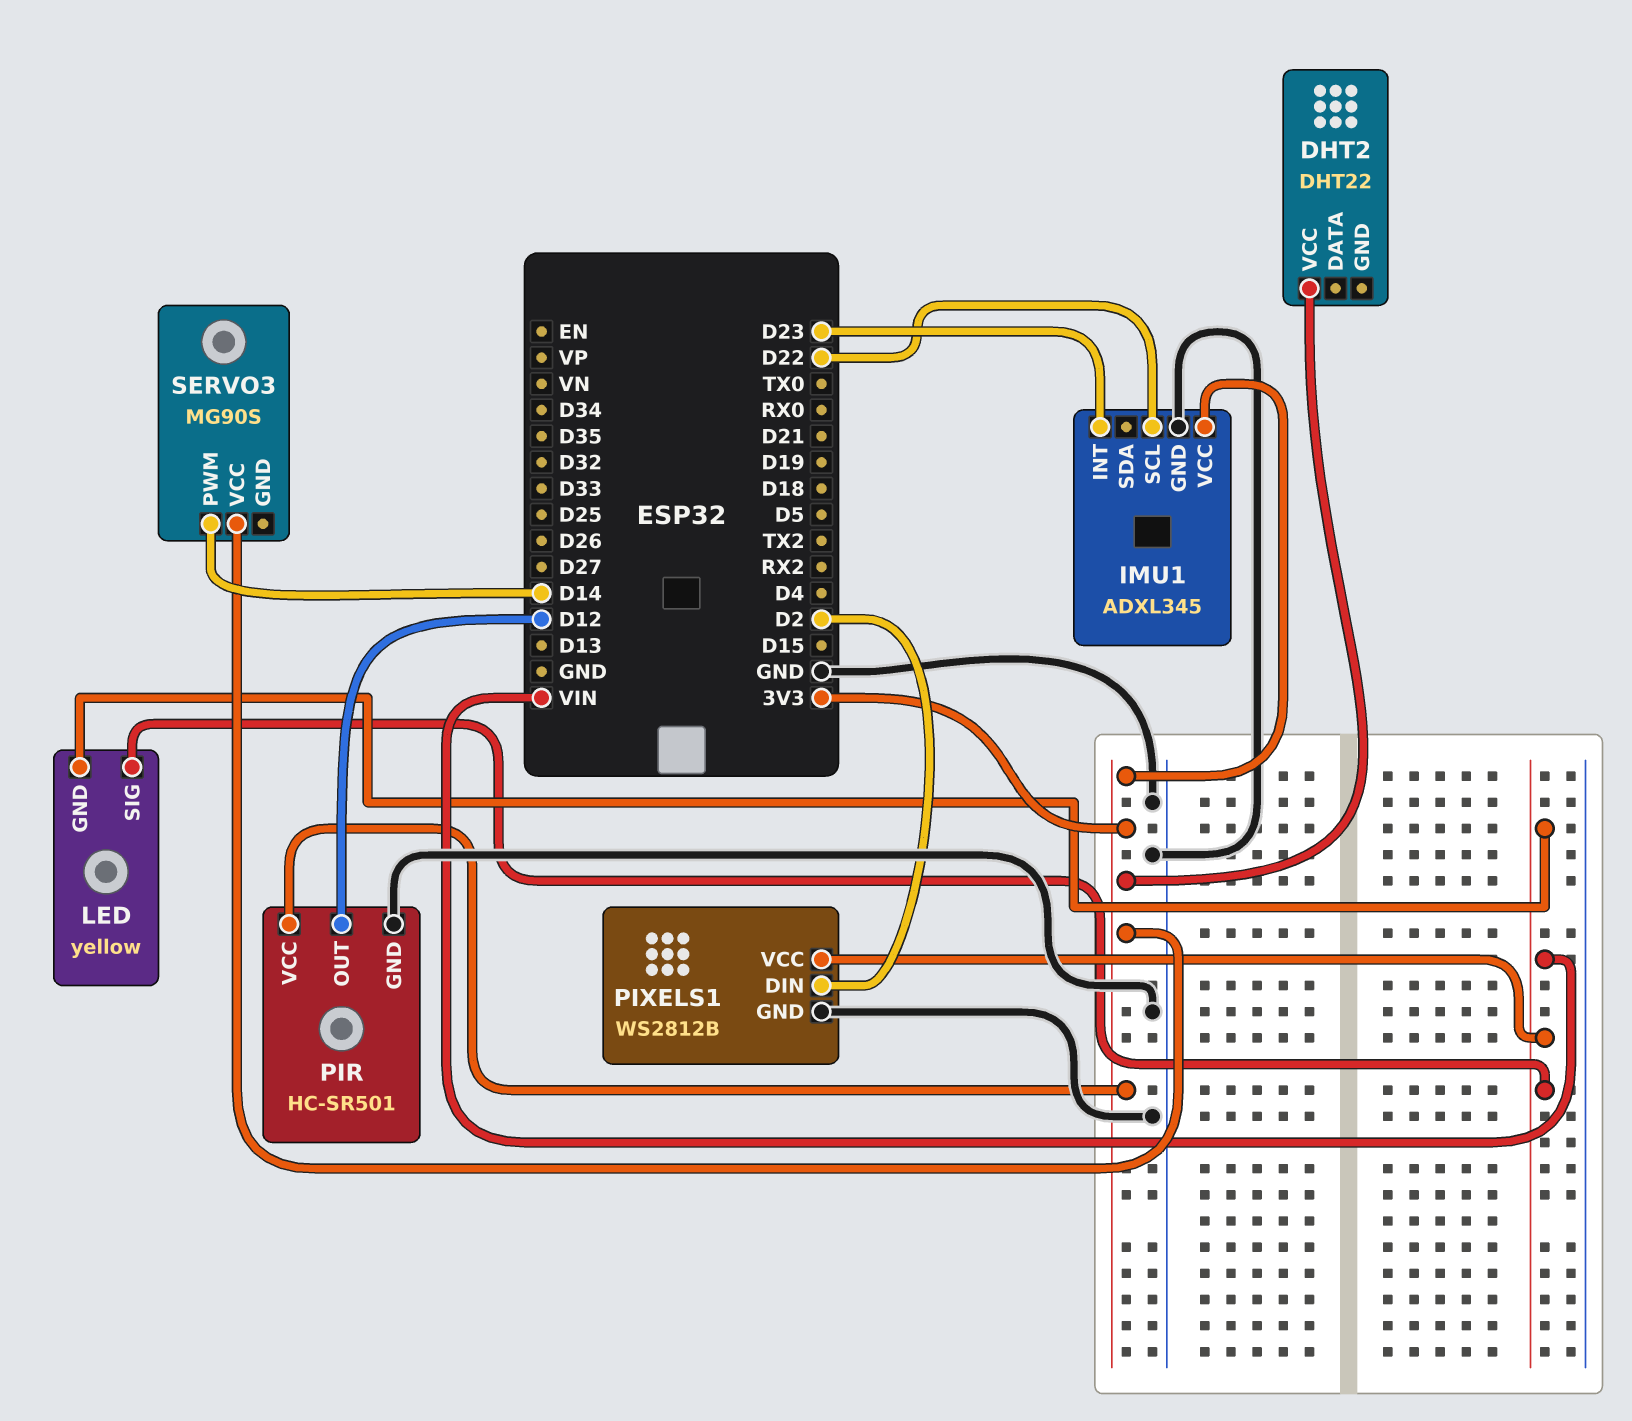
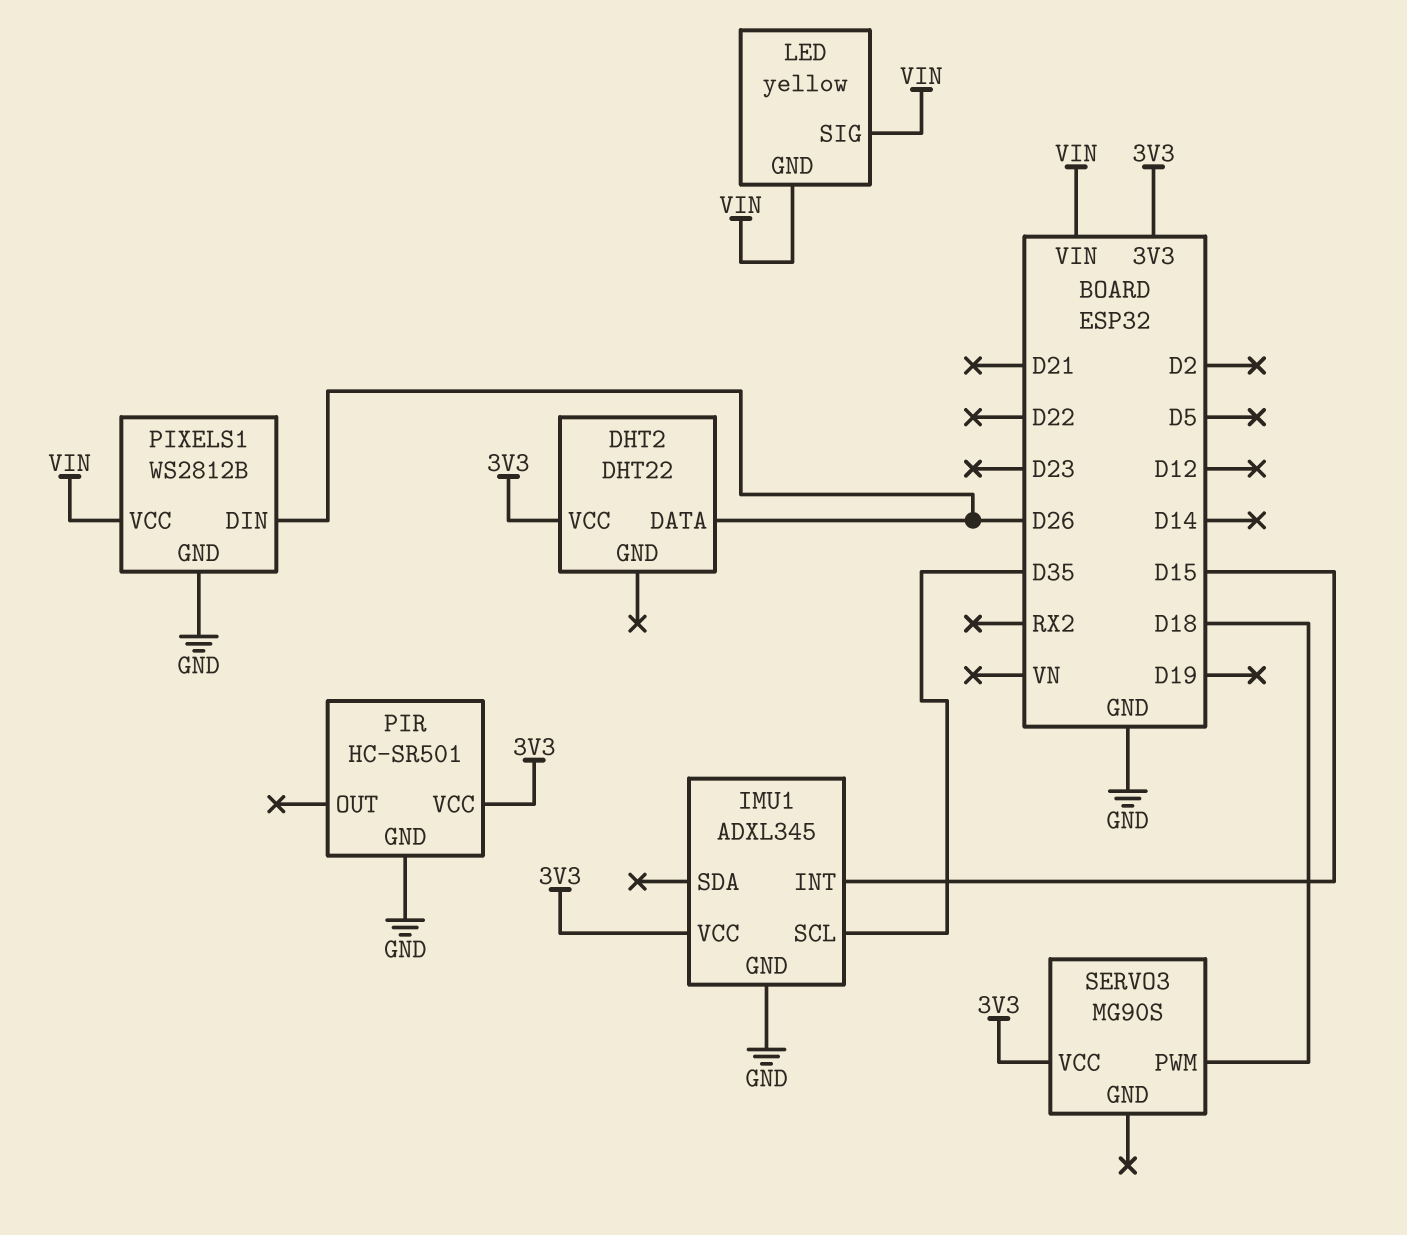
DHT2 pin DATA: none -> D26
IMU1 pin INT: D23 -> D15
IMU1 pin SCL: D22 -> D35
PIR pin OUT: D12 -> none
PIXELS1 pin DIN: D2 -> D26
SERVO3 pin PWM: D14 -> D18

